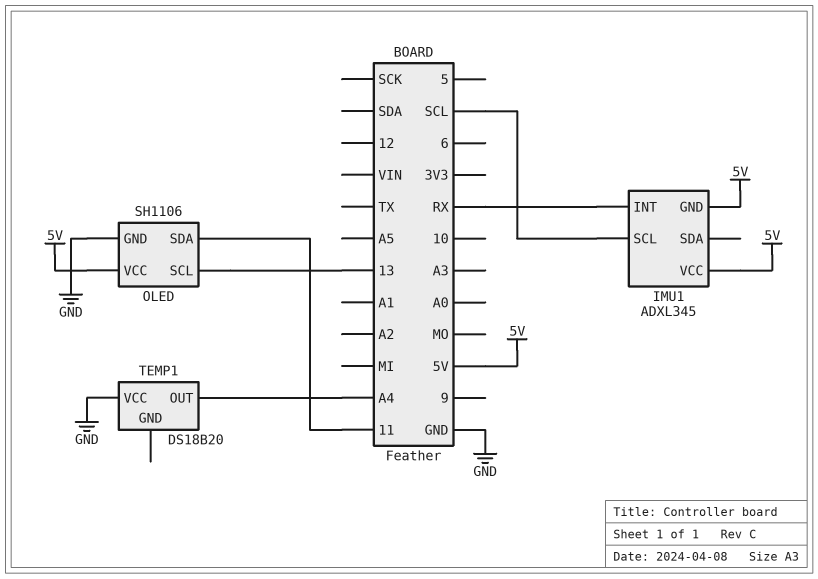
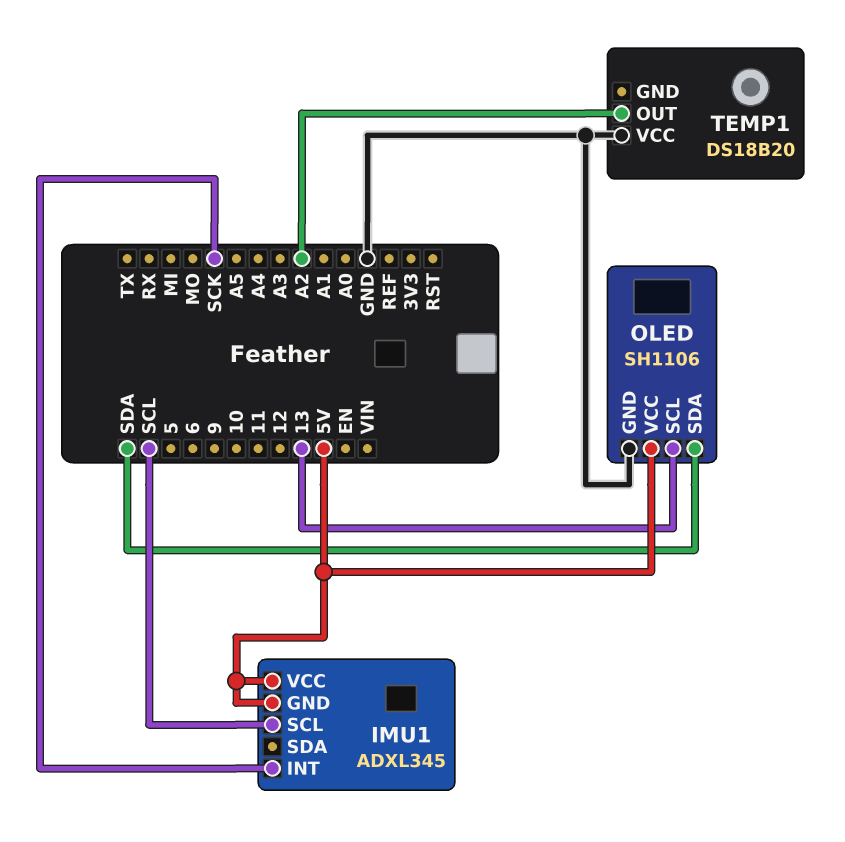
IMU1 pin INT: RX -> SCK
OLED pin SDA: 11 -> SDA
TEMP1 pin OUT: A4 -> A2

